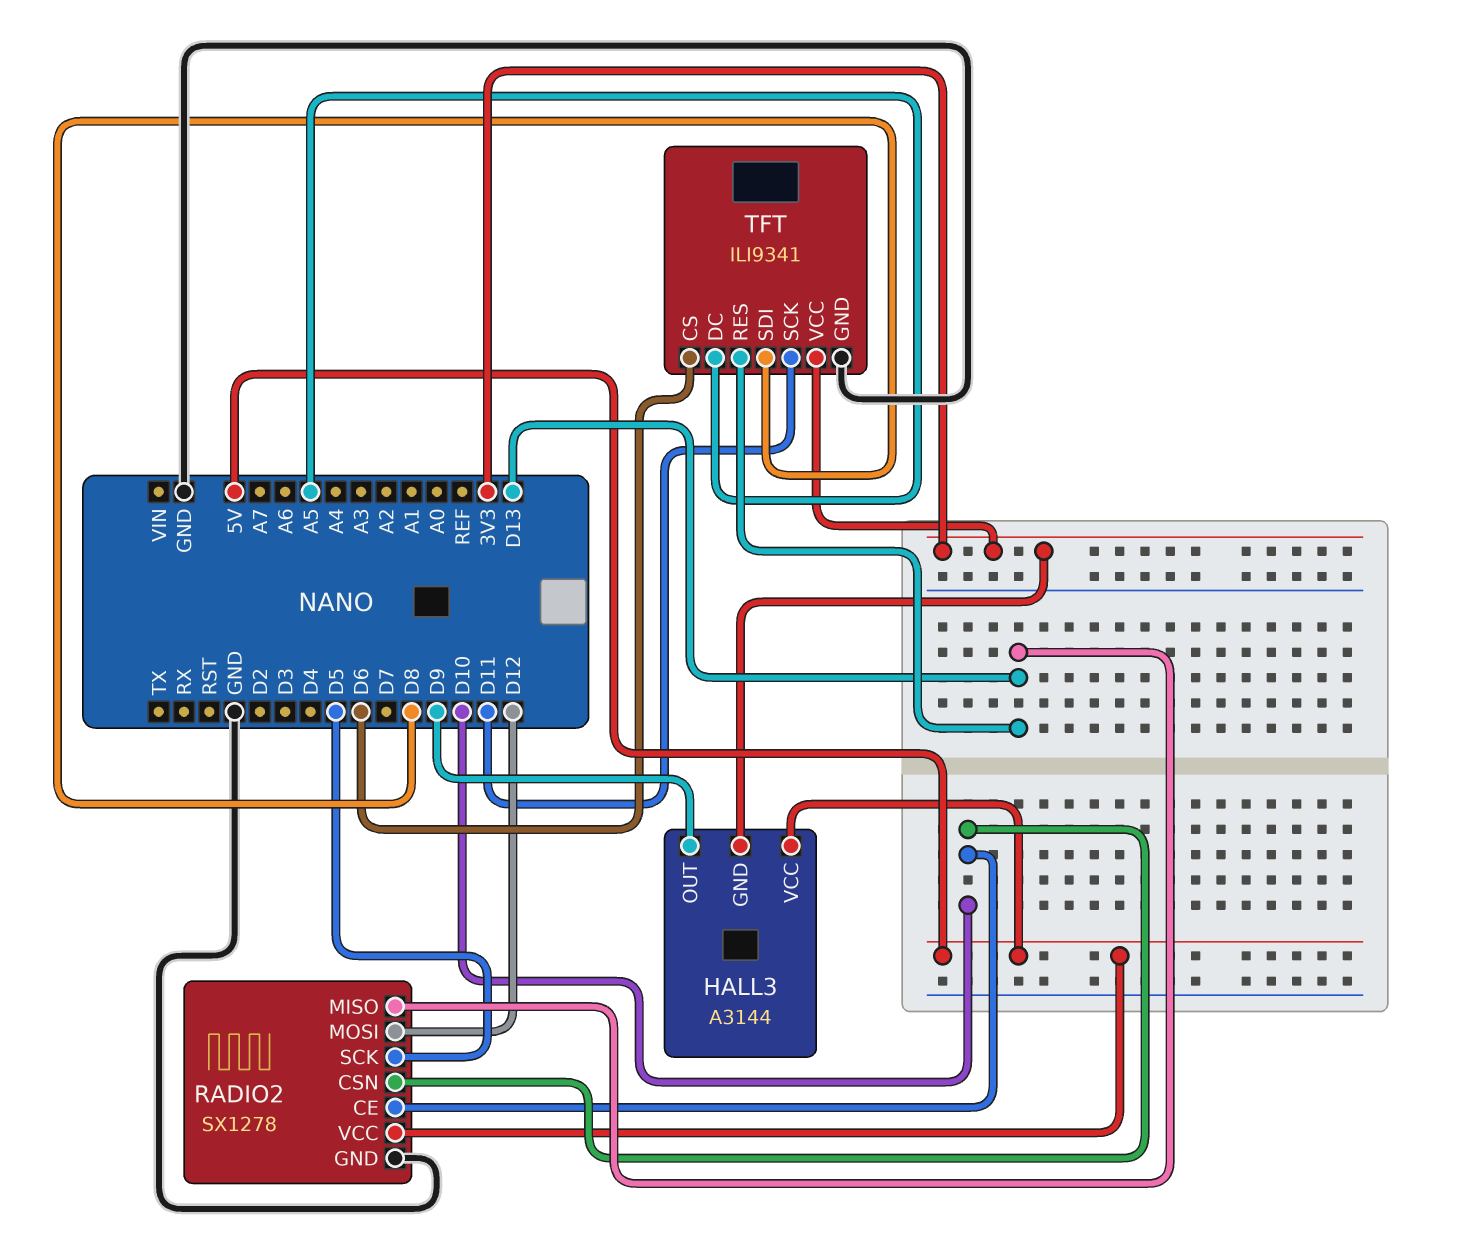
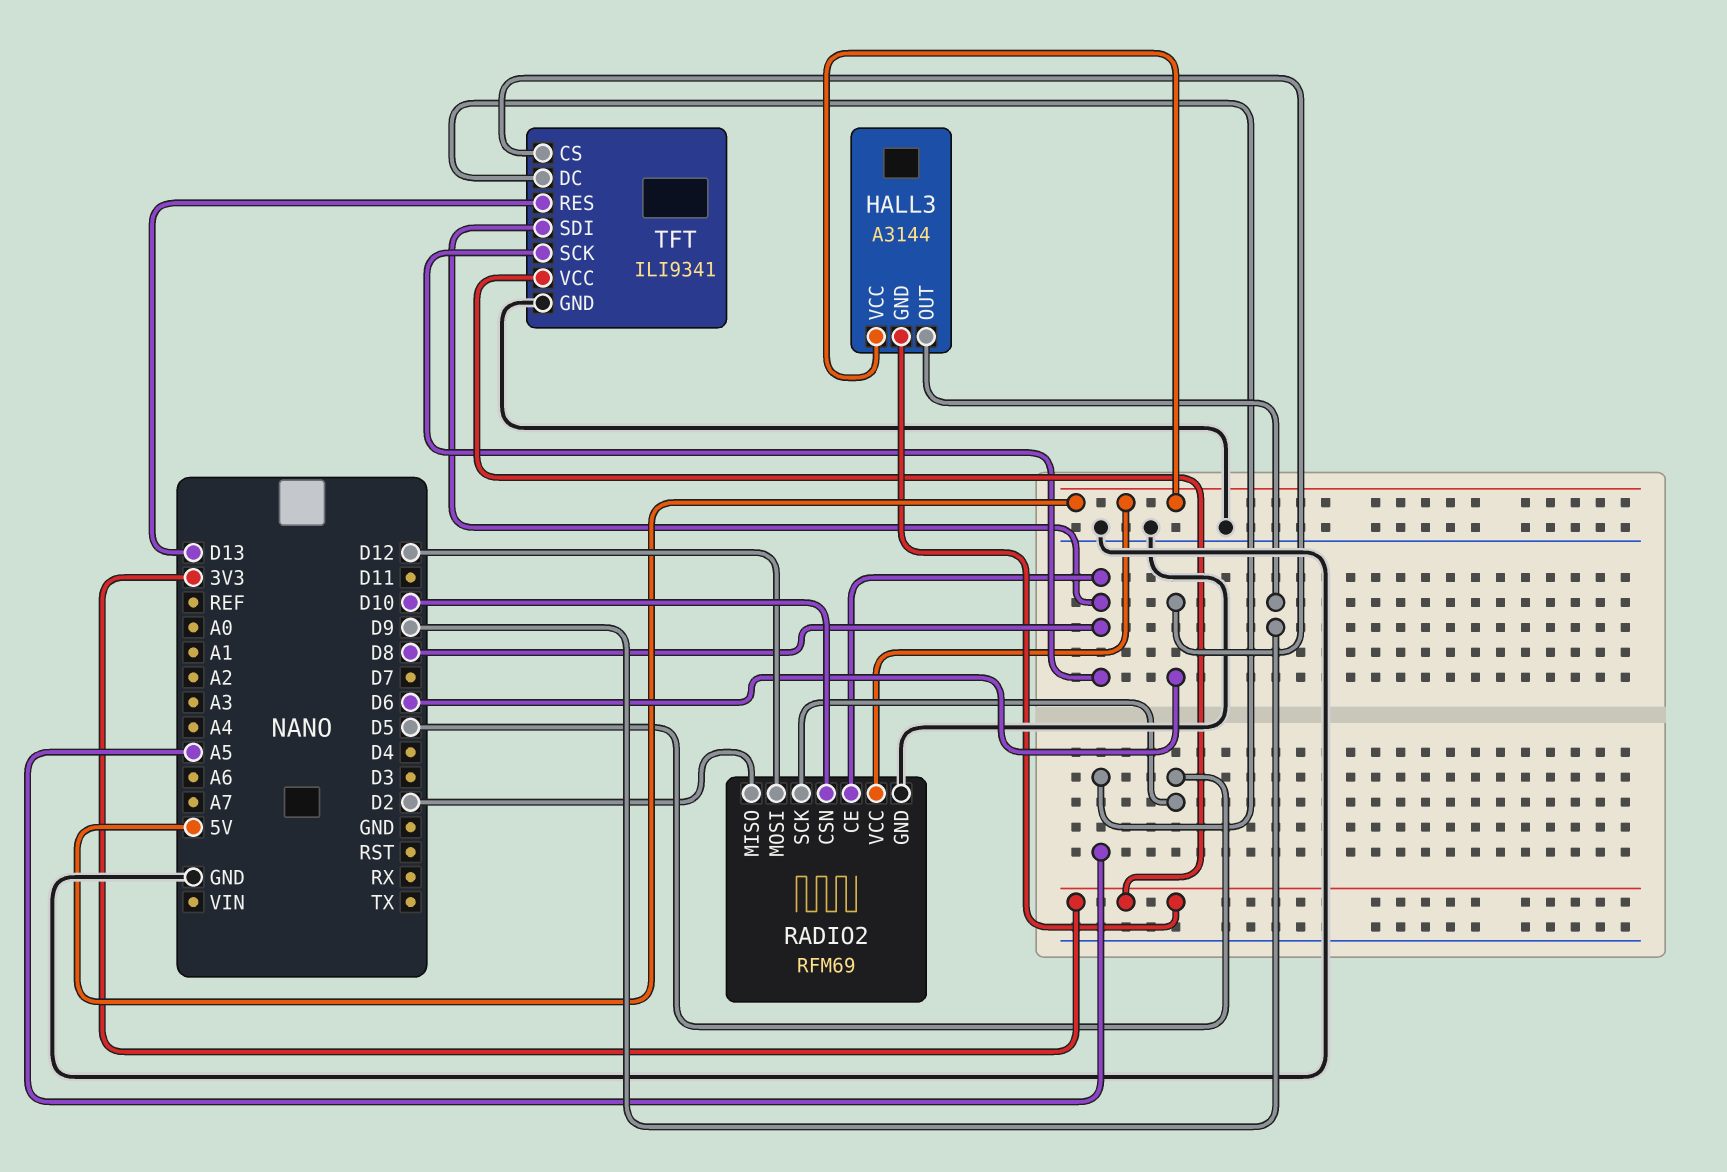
RADIO2: SX1278 -> RFM69
RADIO2 pin CE: D10 -> D8
RADIO2 pin MISO: D13 -> D2
TFT pin SCK: D11 -> D8

